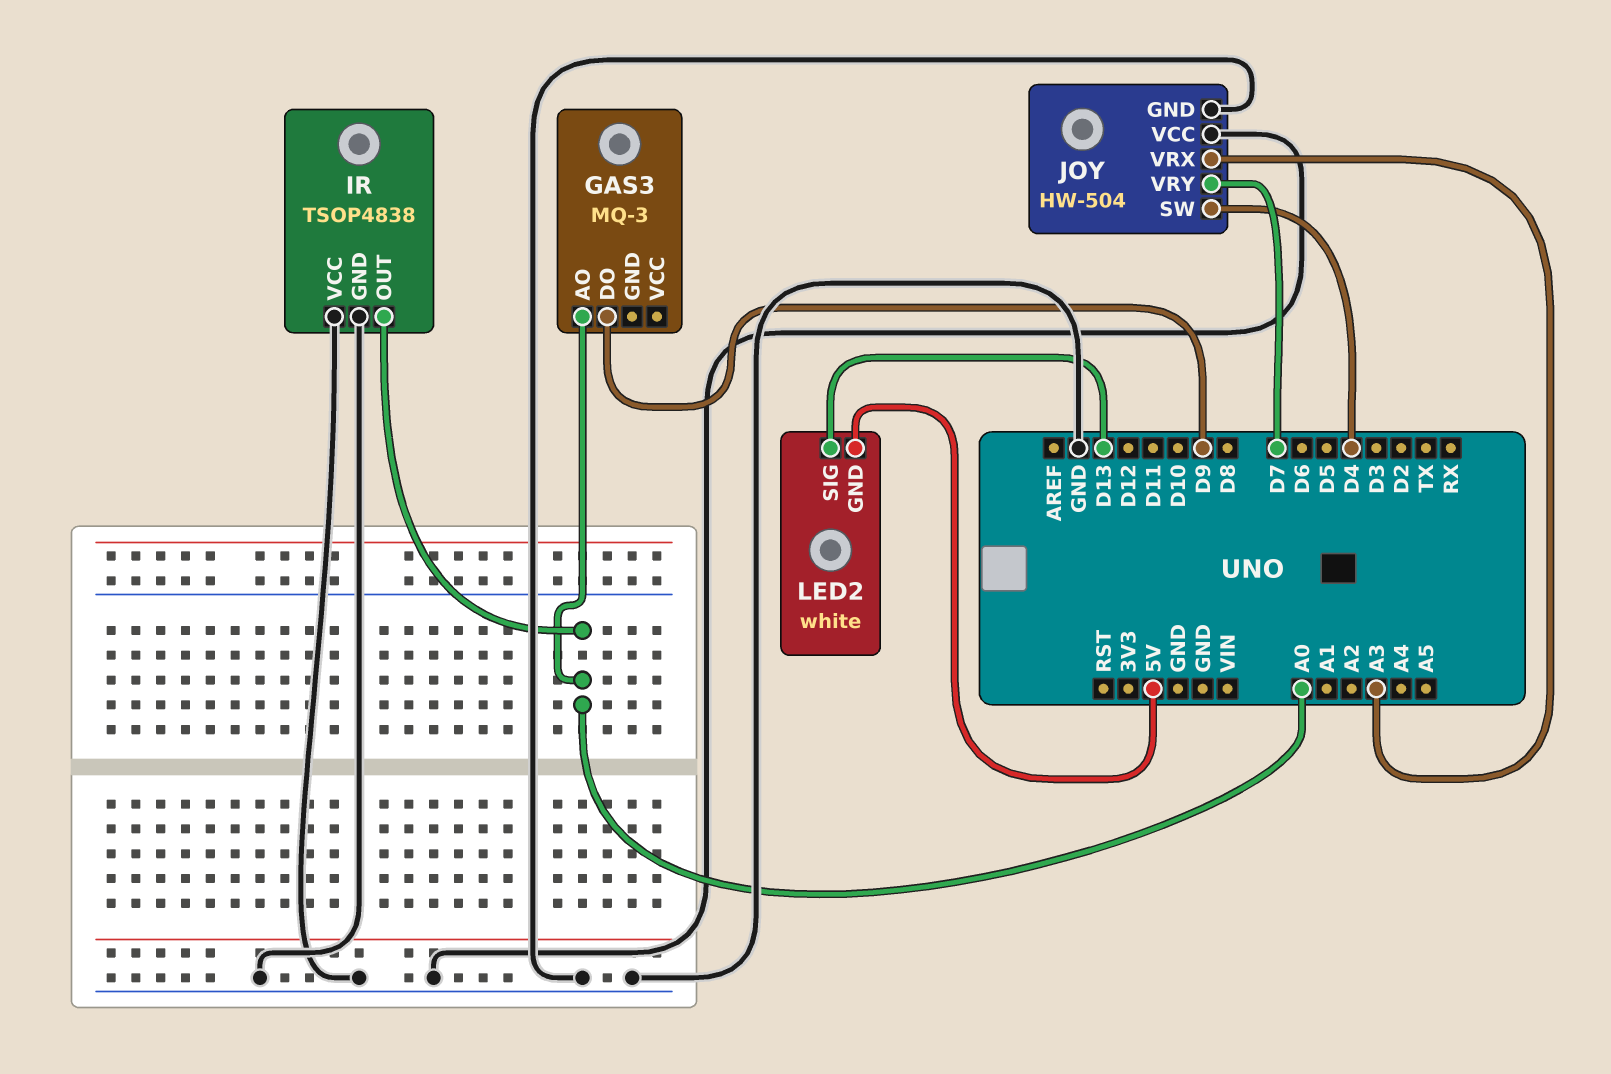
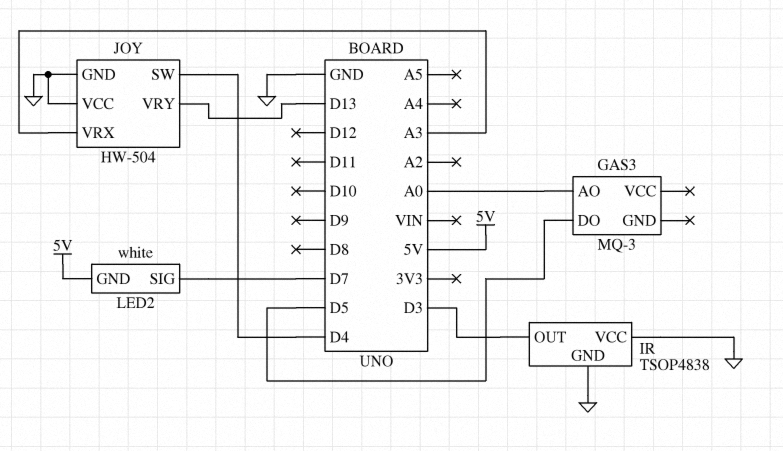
GAS3 pin DO: D9 -> D5
IR pin OUT: A0 -> D3
JOY pin VRY: D7 -> D13
LED2 pin SIG: D13 -> D7

